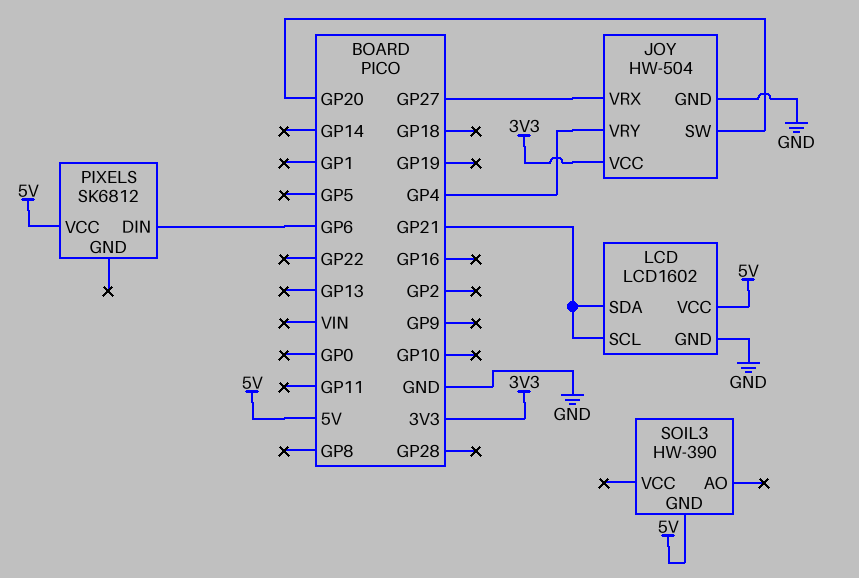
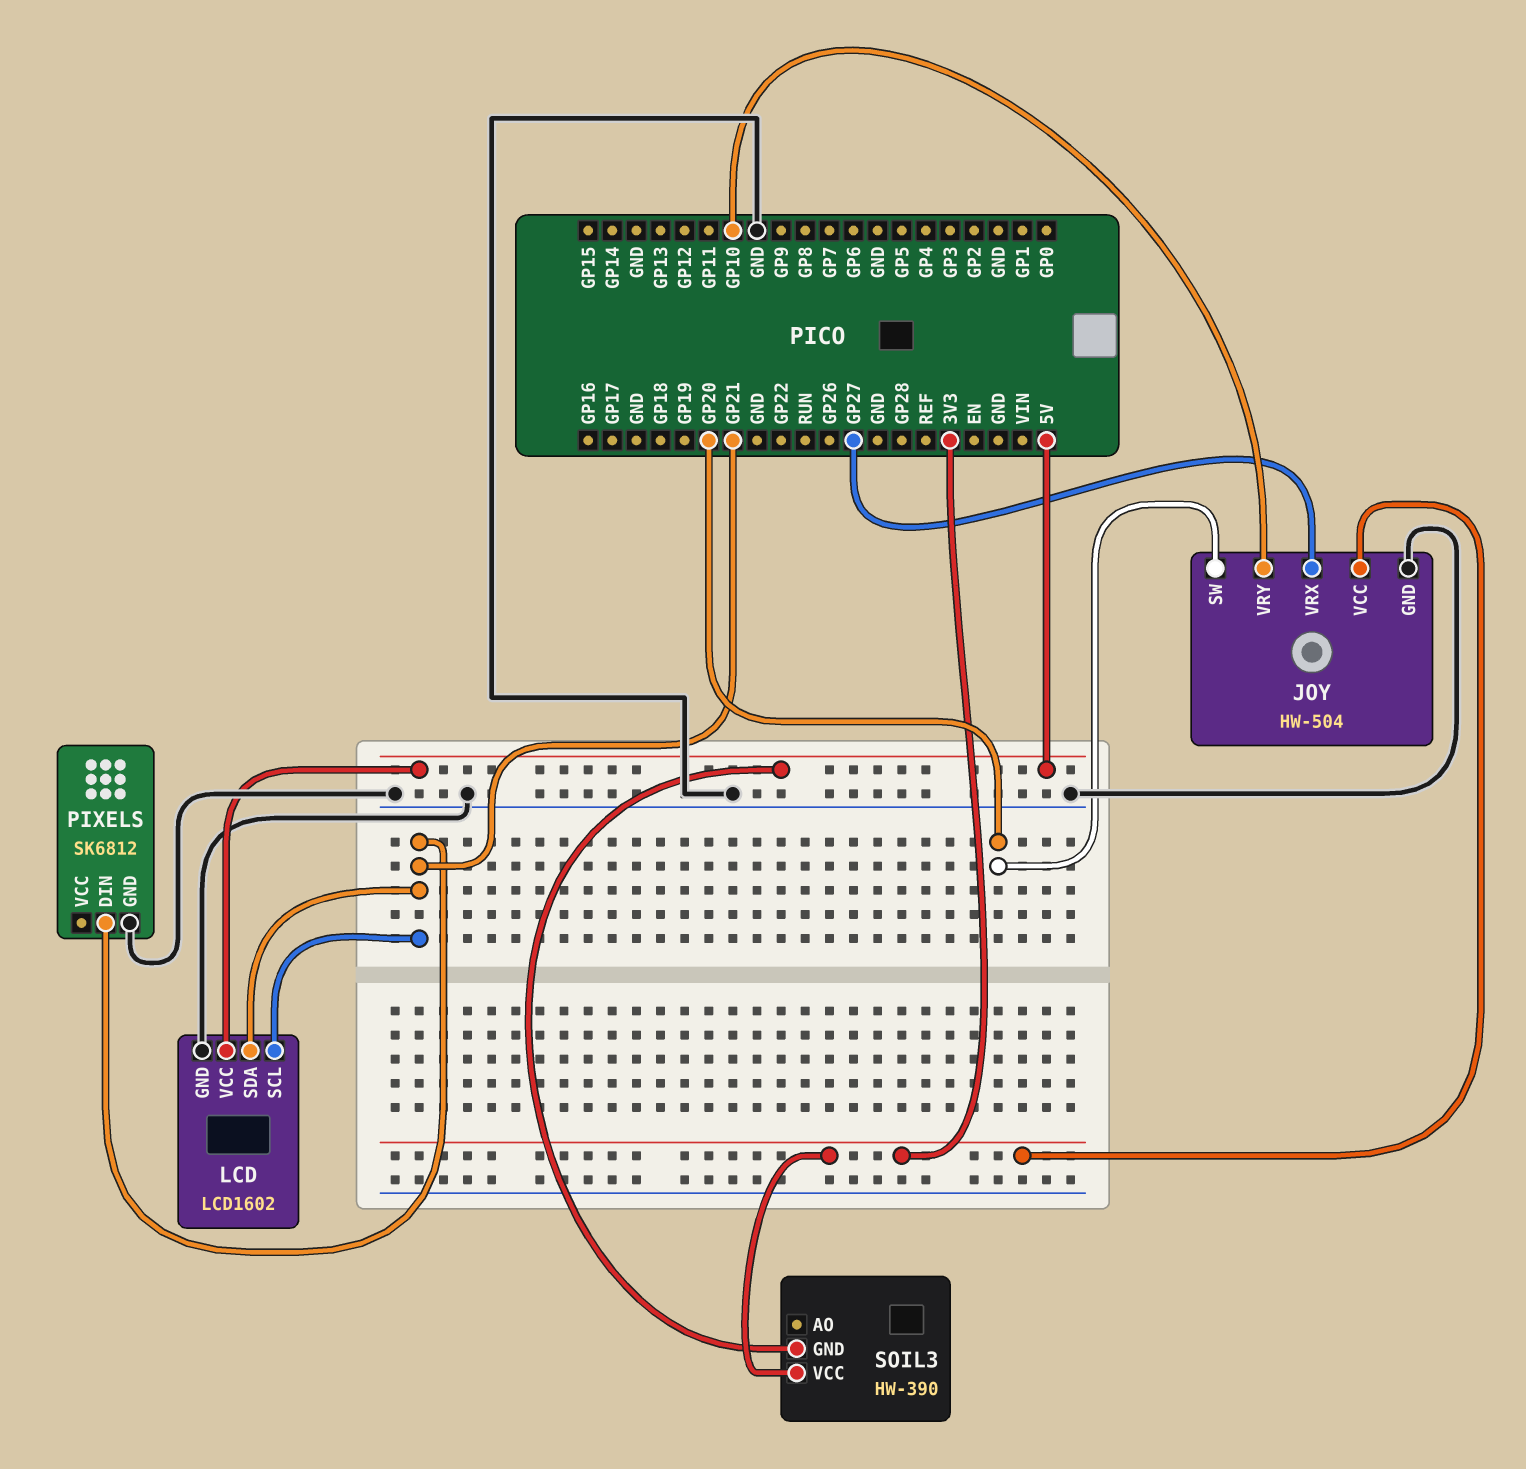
JOY pin VRY: GP4 -> GP10
PIXELS pin DIN: GP6 -> GP21
PIXELS pin GND: none -> GND
PIXELS pin VCC: 5V -> none
SOIL3 pin VCC: none -> 3V3

